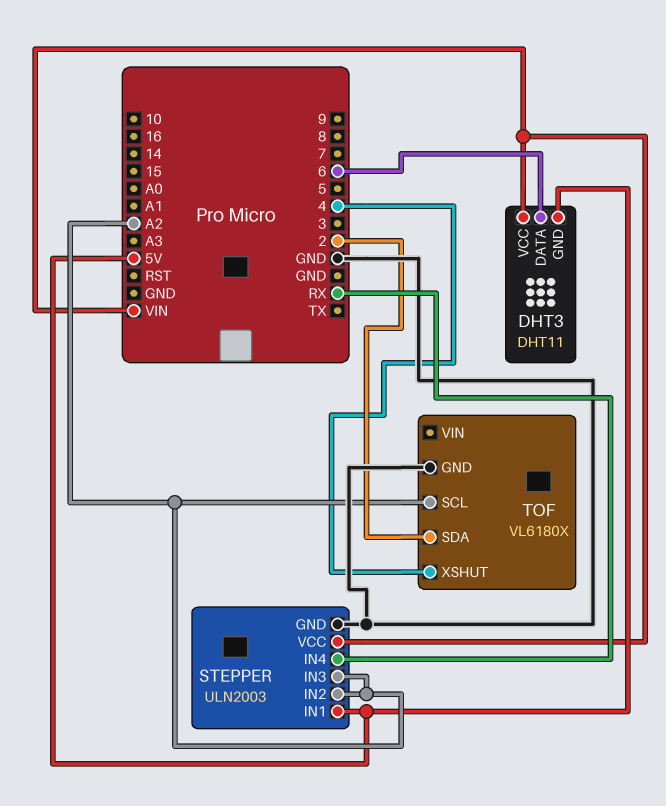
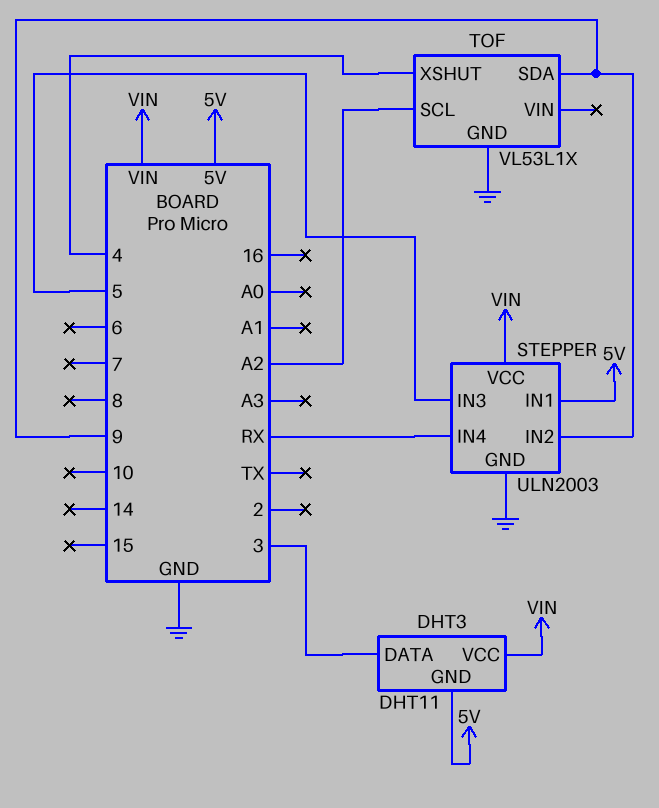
DHT3 pin DATA: 6 -> 3
STEPPER pin IN2: A2 -> 9
STEPPER pin IN3: A2 -> 5
TOF: VL6180X -> VL53L1X
TOF pin SDA: 2 -> 9

